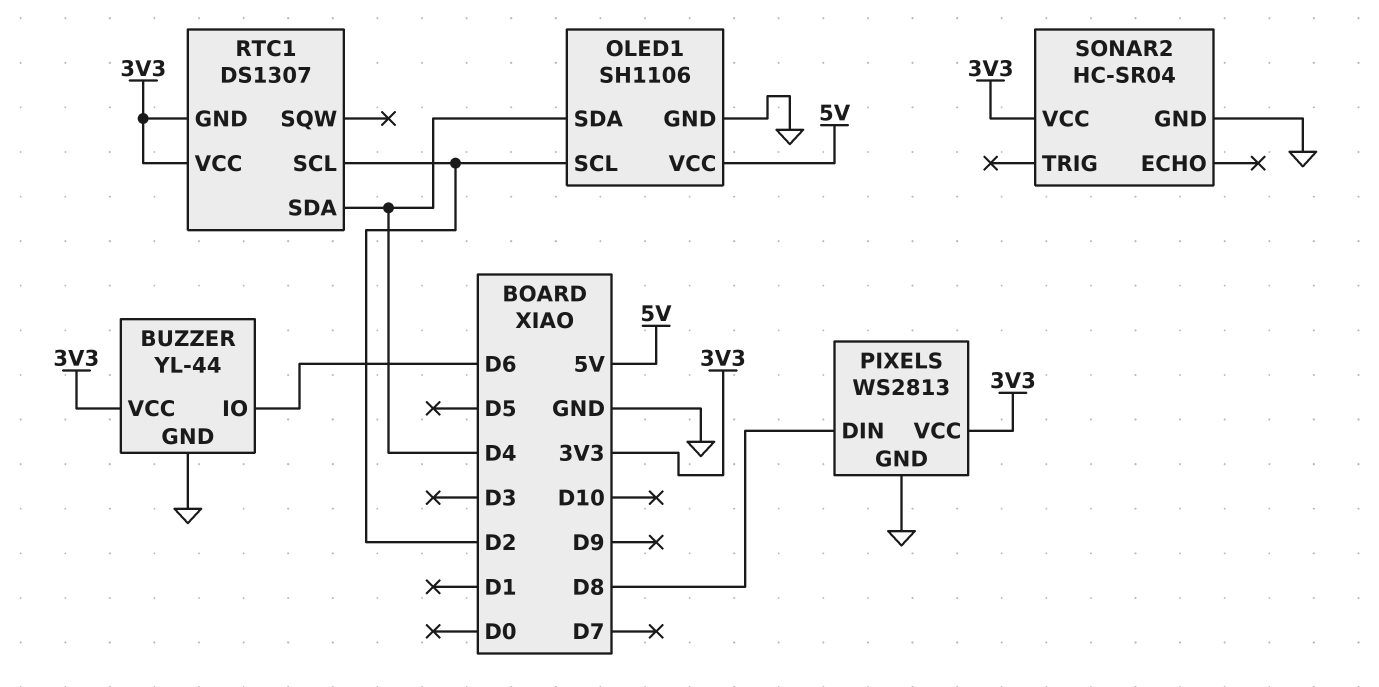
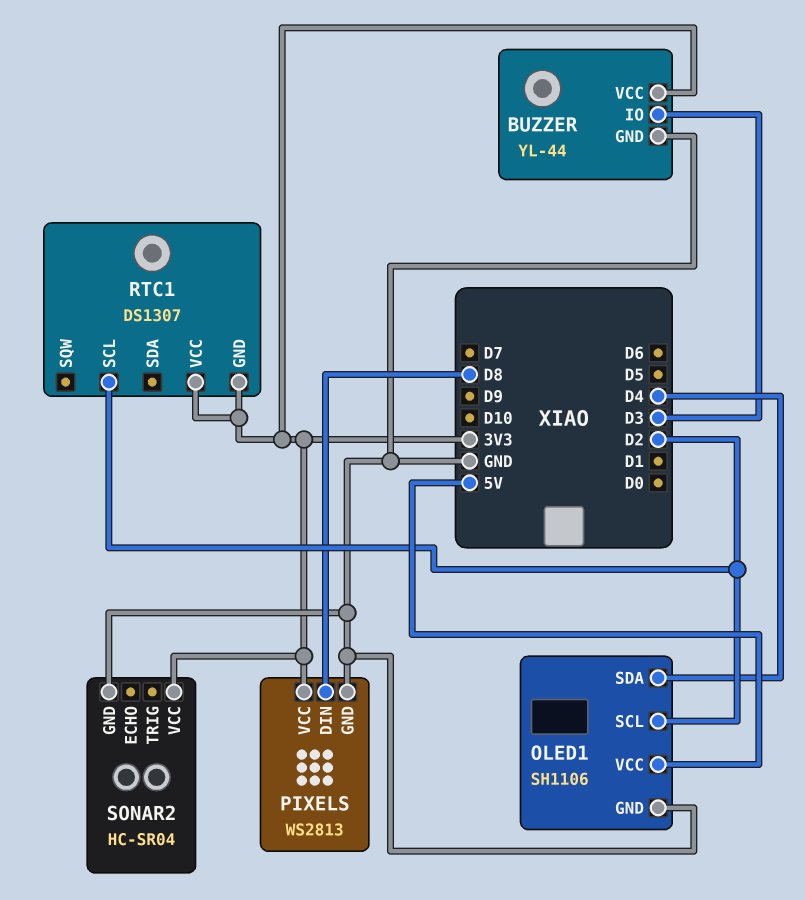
BUZZER pin IO: D6 -> D3
RTC1 pin SDA: D4 -> none

